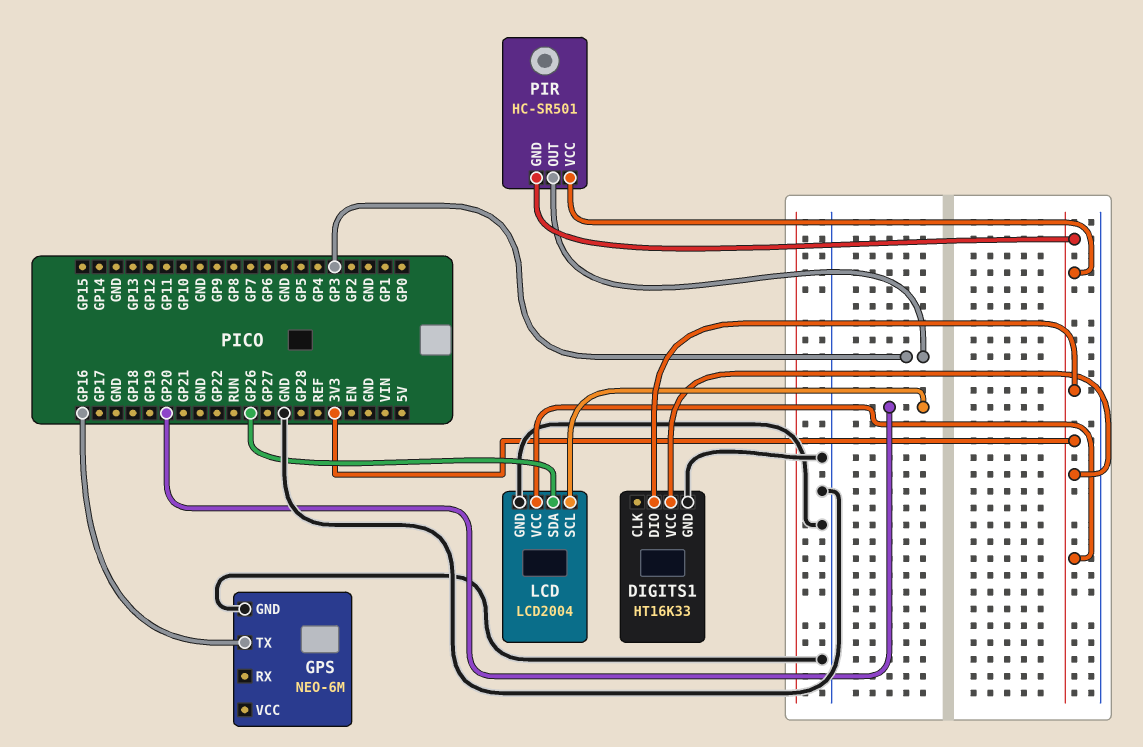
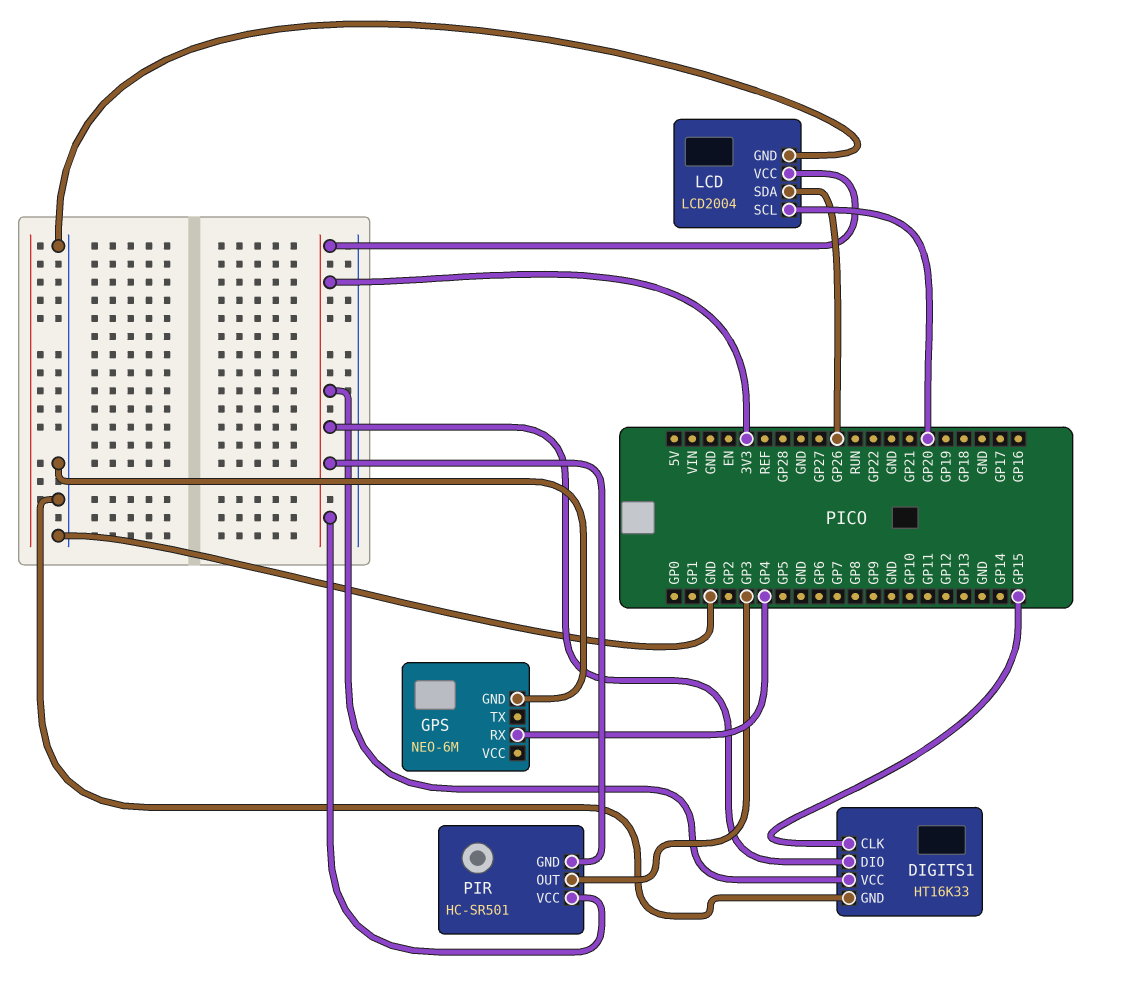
DIGITS1 pin CLK: none -> GP15
GPS pin RX: none -> GP4
GPS pin TX: GP16 -> none

